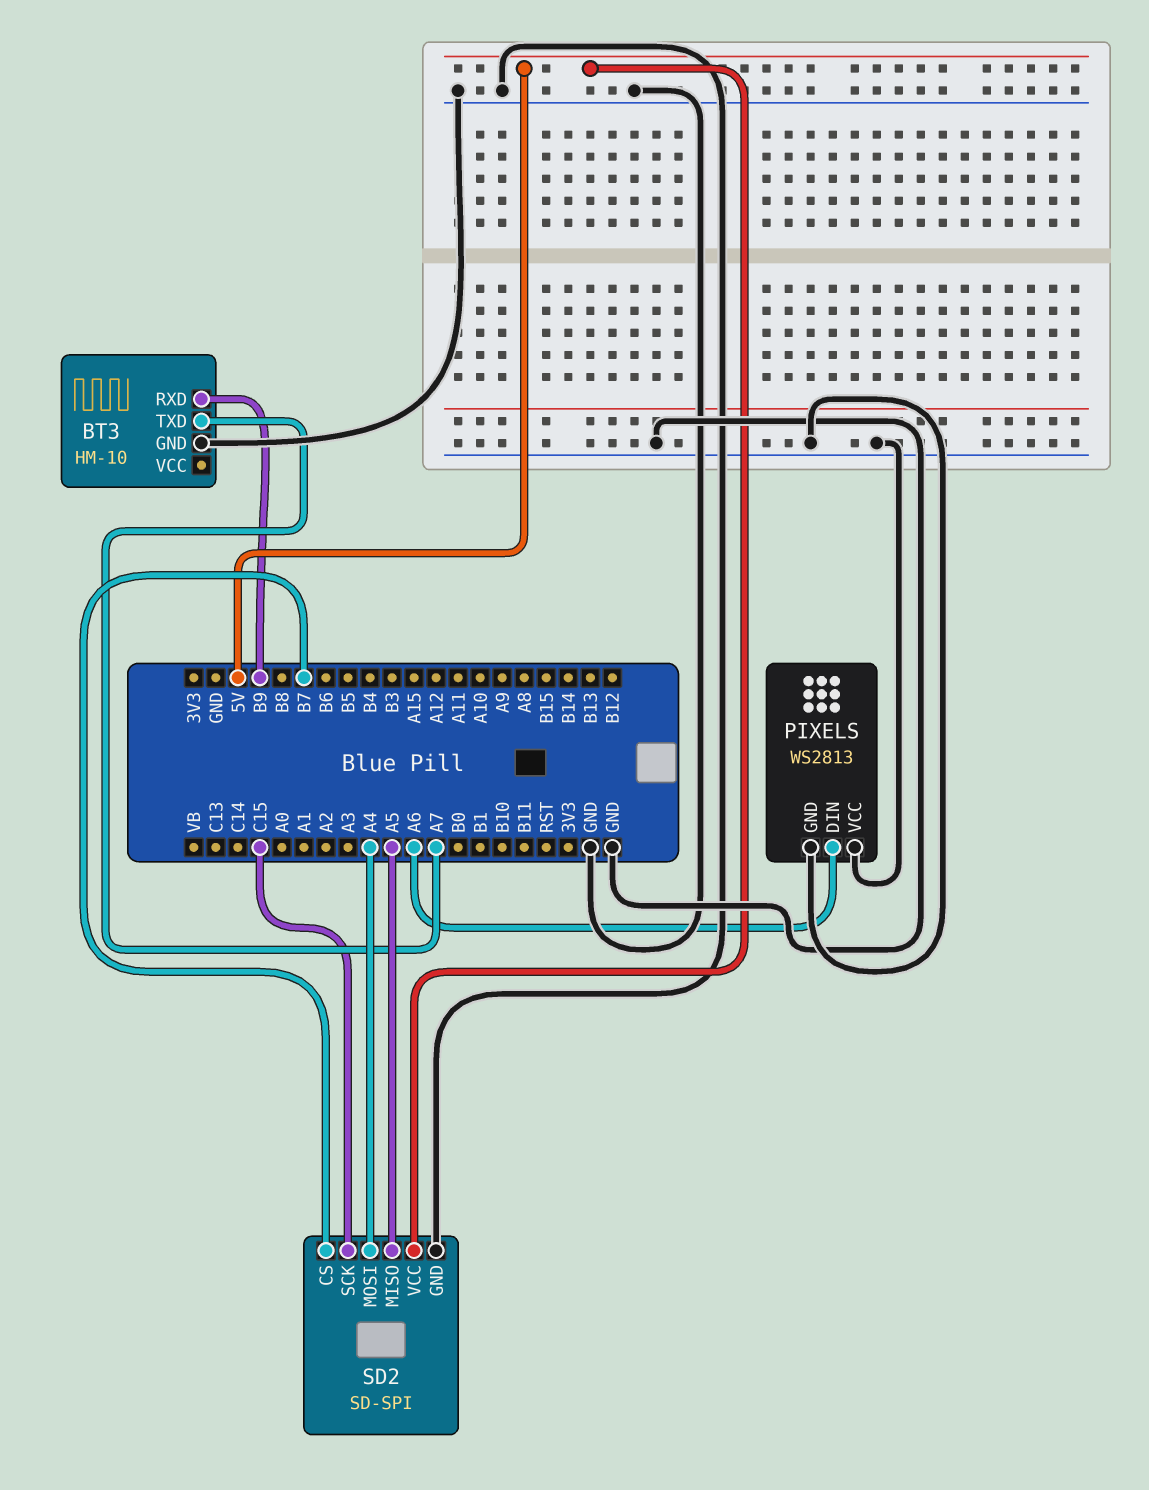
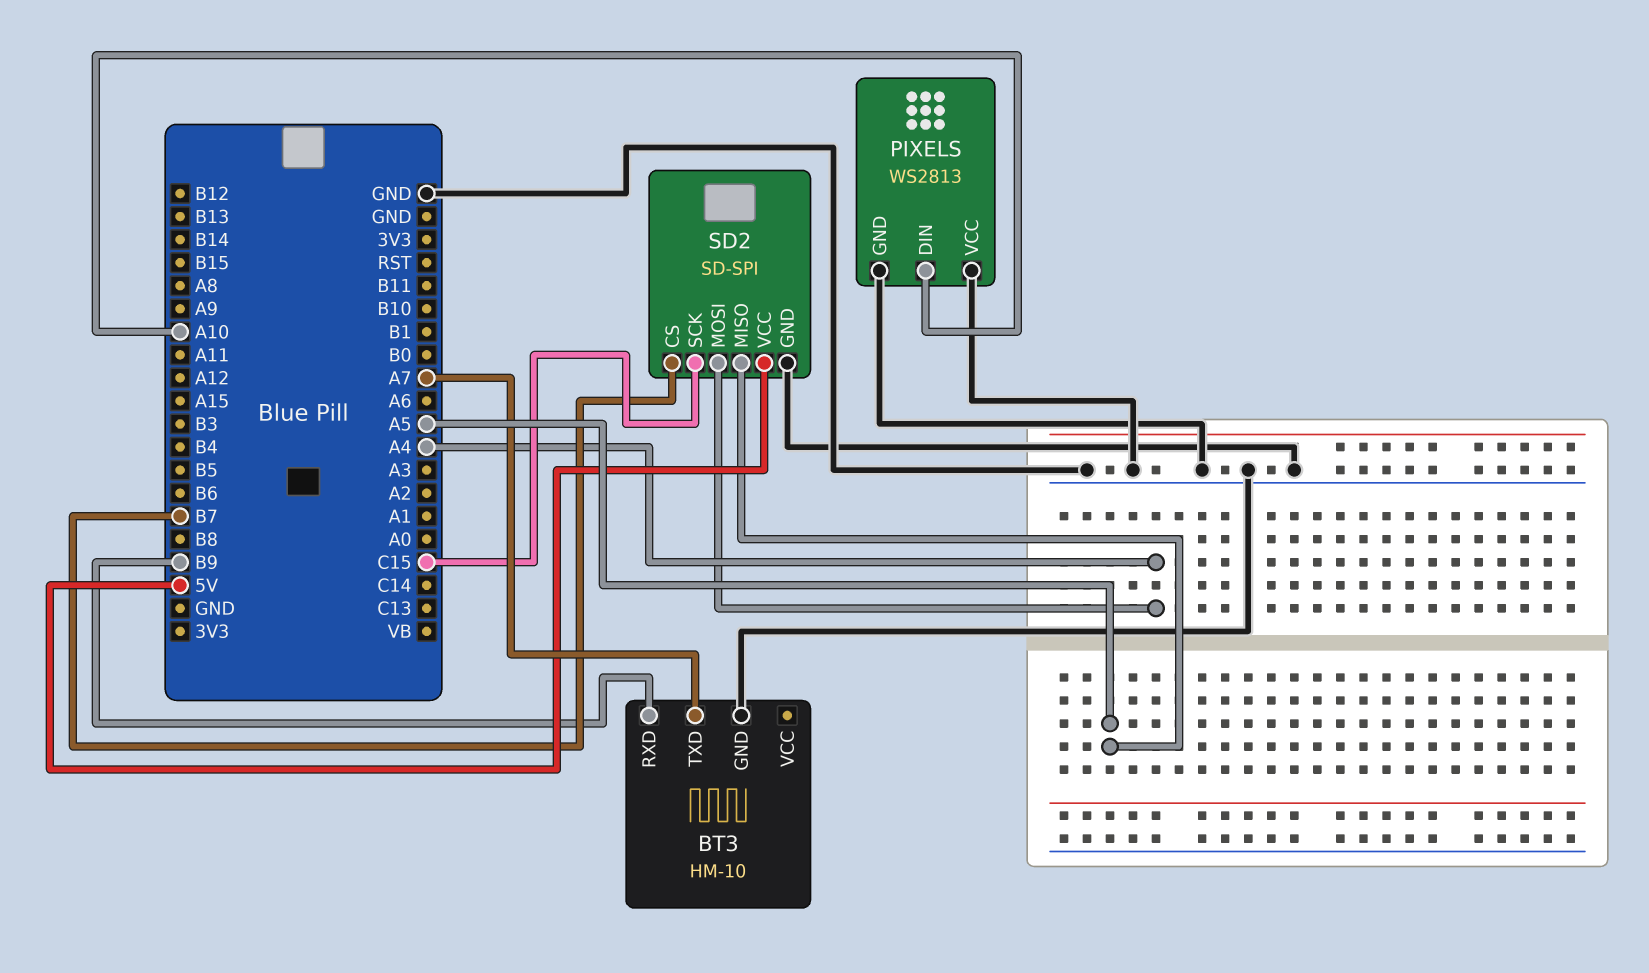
PIXELS pin DIN: A6 -> A10

